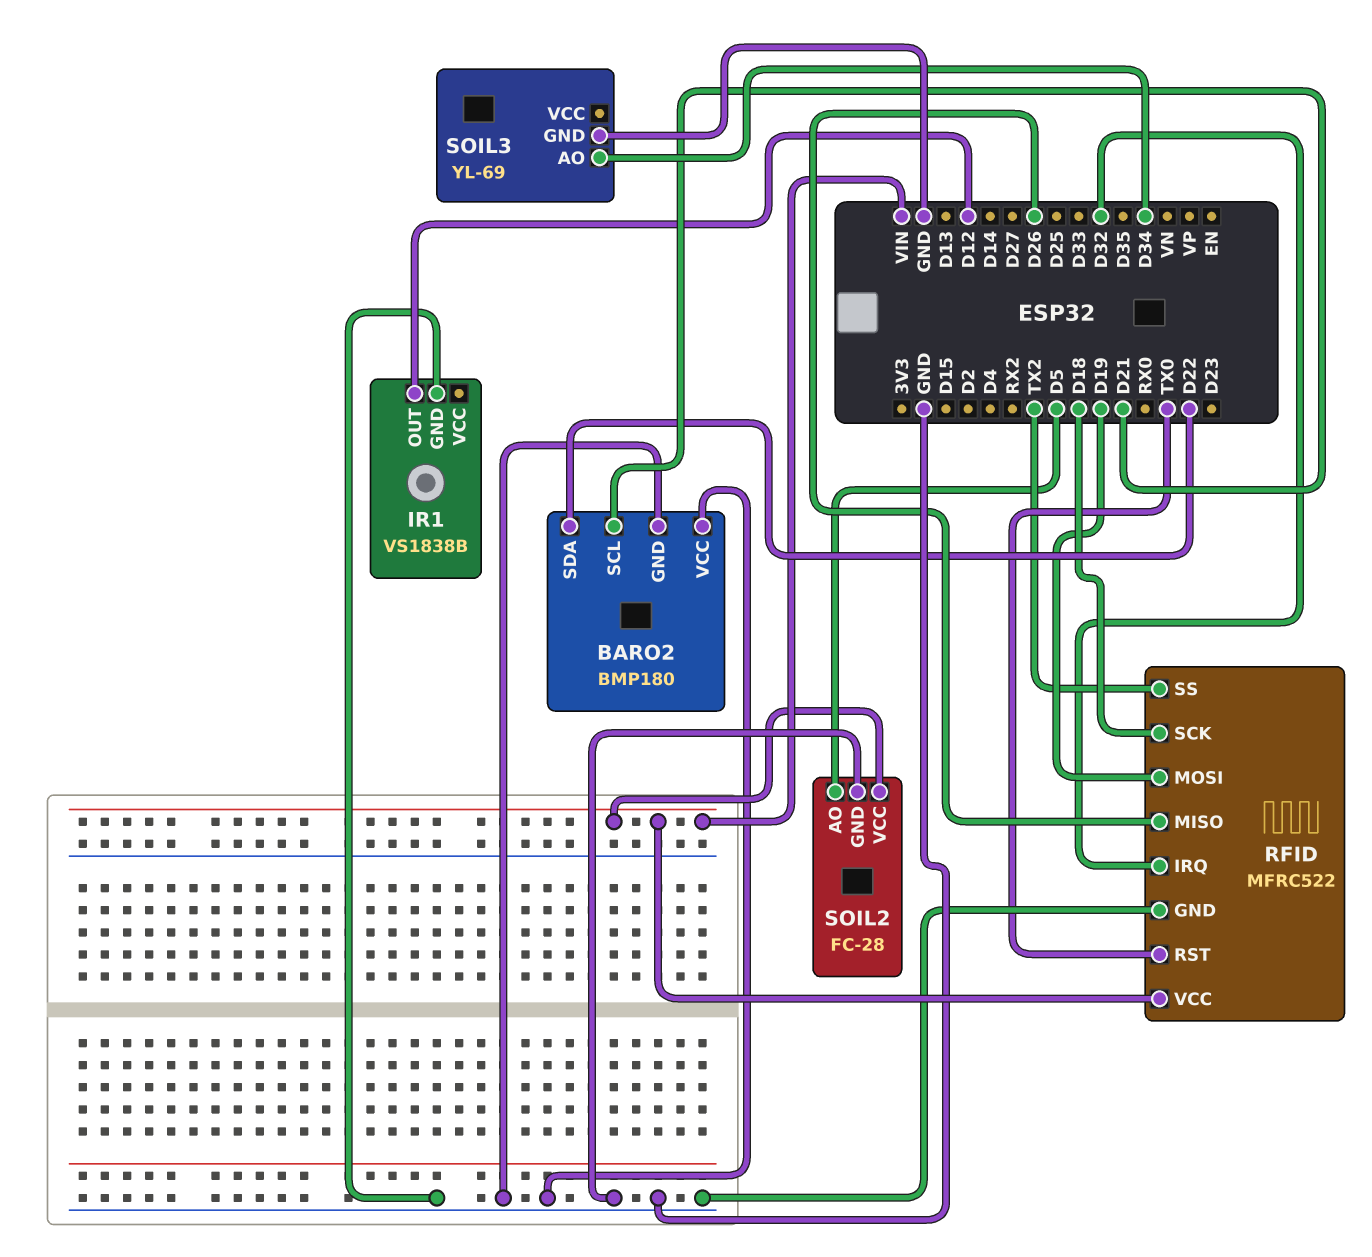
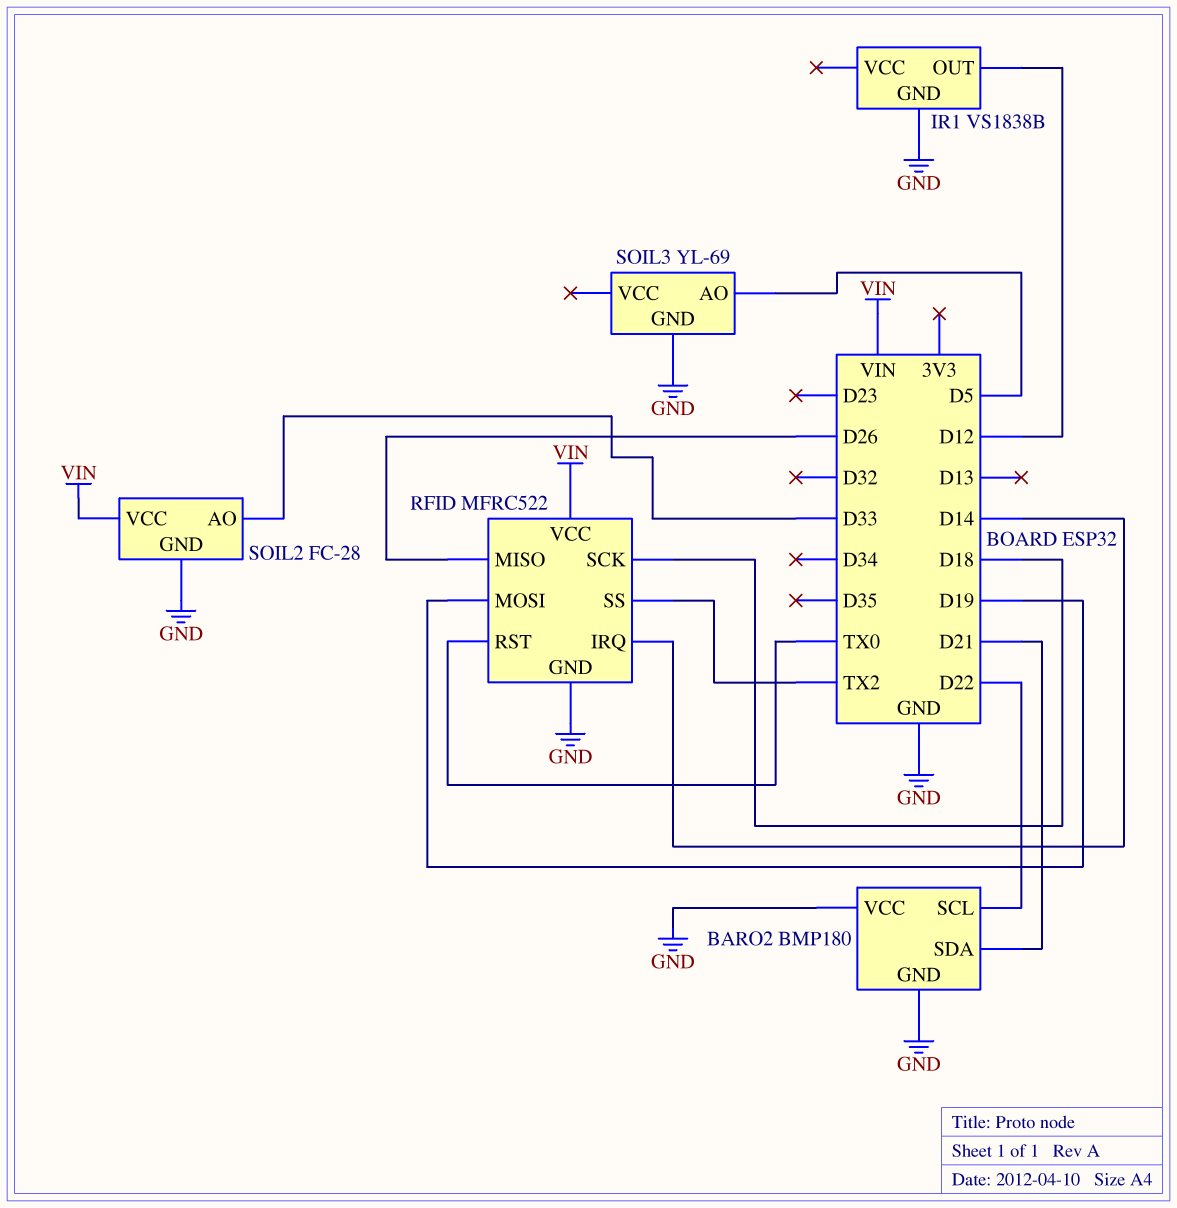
BARO2 pin SCL: D21 -> D22
BARO2 pin SDA: D22 -> D21
RFID pin IRQ: D32 -> D14
SOIL2 pin AO: D5 -> D33
SOIL3 pin AO: D34 -> D5

